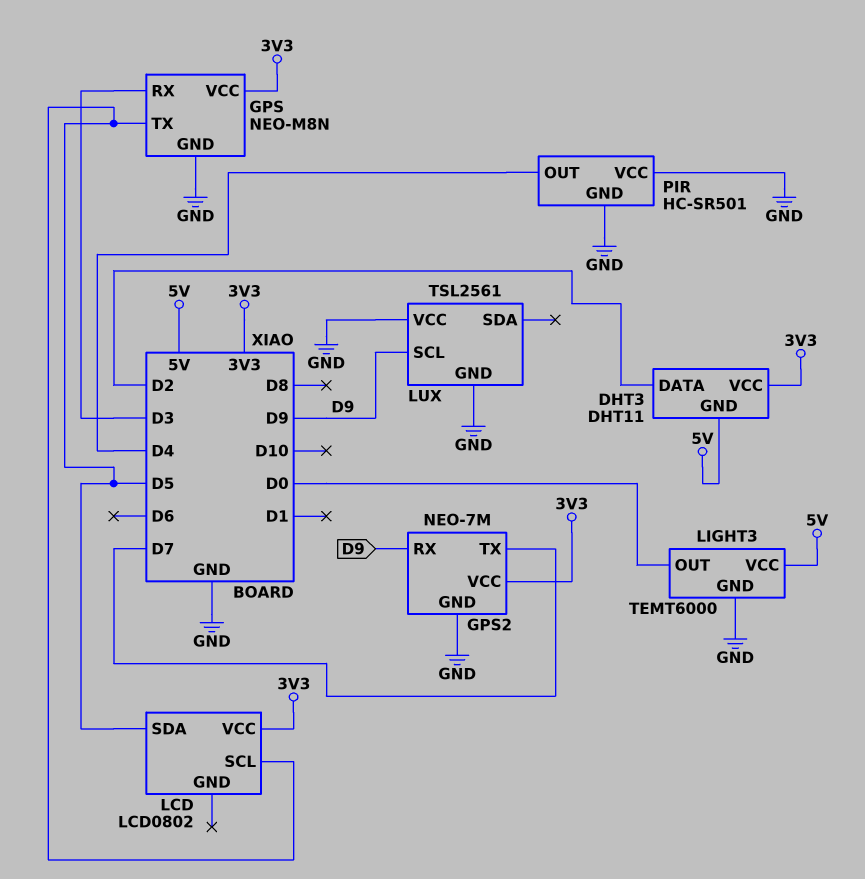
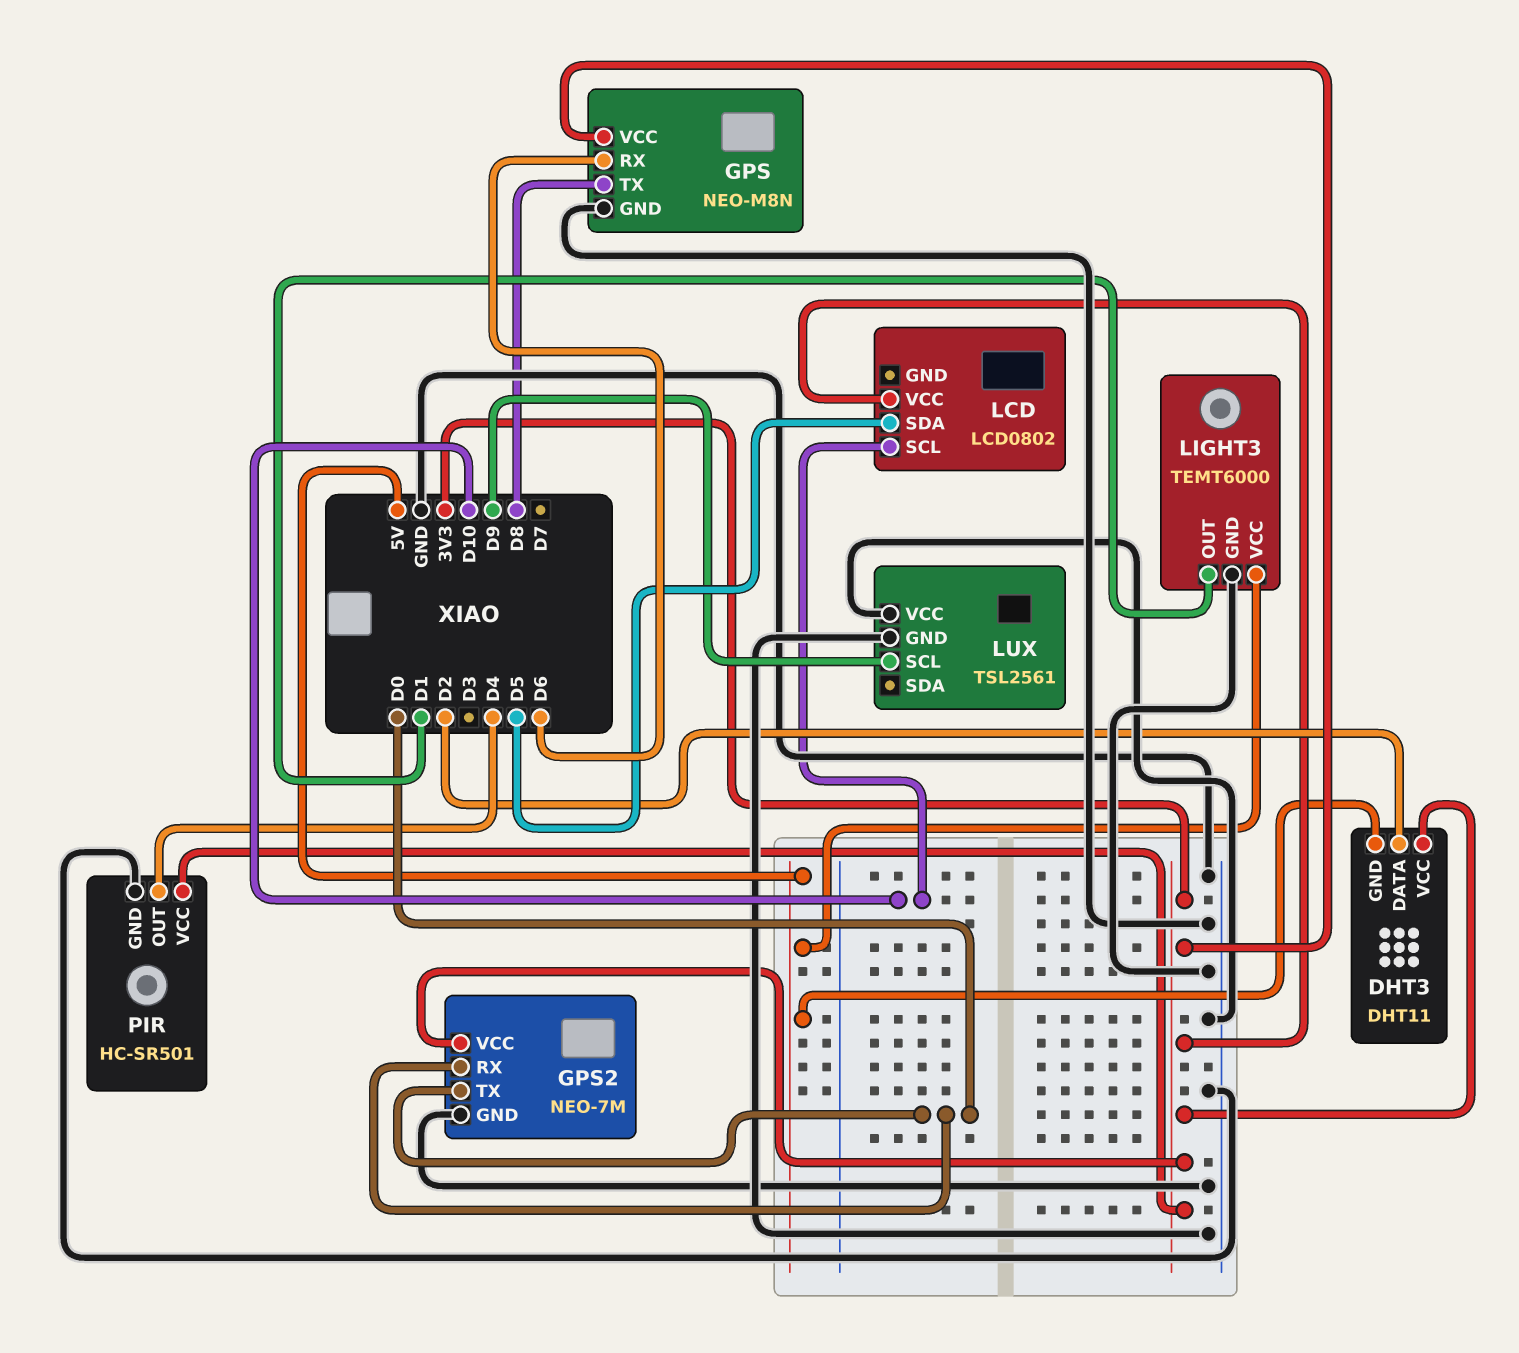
GPS pin RX: D3 -> D6
GPS pin TX: D5 -> D8
GPS2 pin RX: D9 -> D0
GPS2 pin TX: D7 -> D0
LCD pin SCL: D5 -> D10
LIGHT3 pin OUT: D0 -> D1
PIR pin VCC: GND -> 3V3

